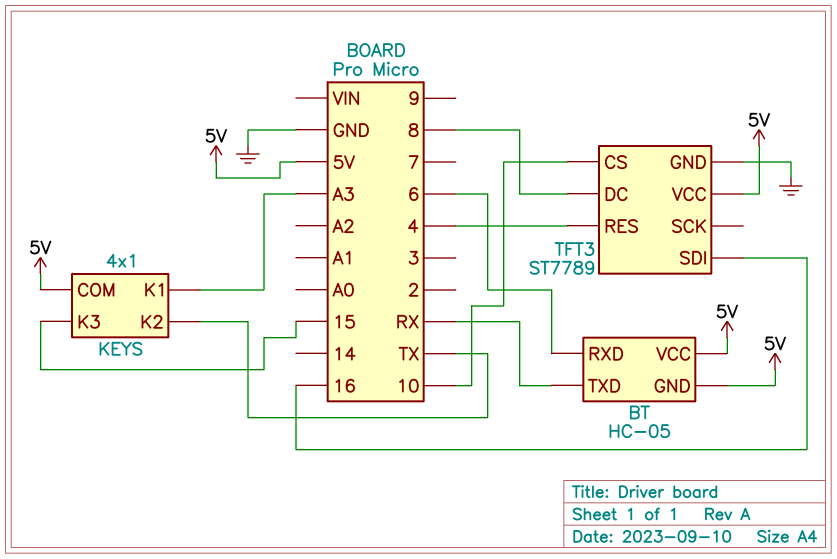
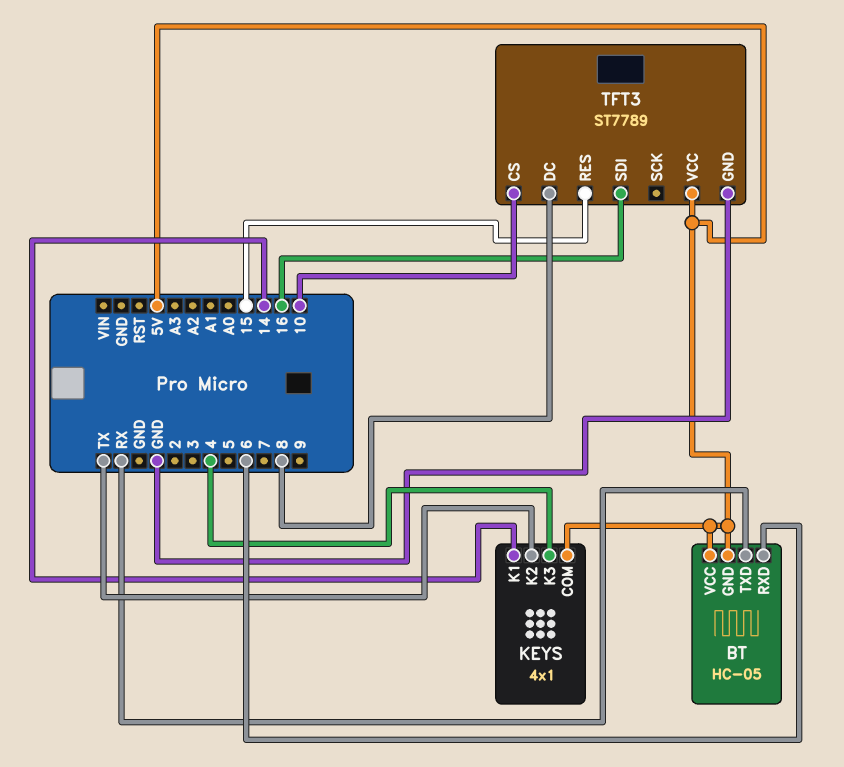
KEYS pin K1: A3 -> 14
KEYS pin K3: 15 -> 4
TFT3 pin RES: 4 -> 15

